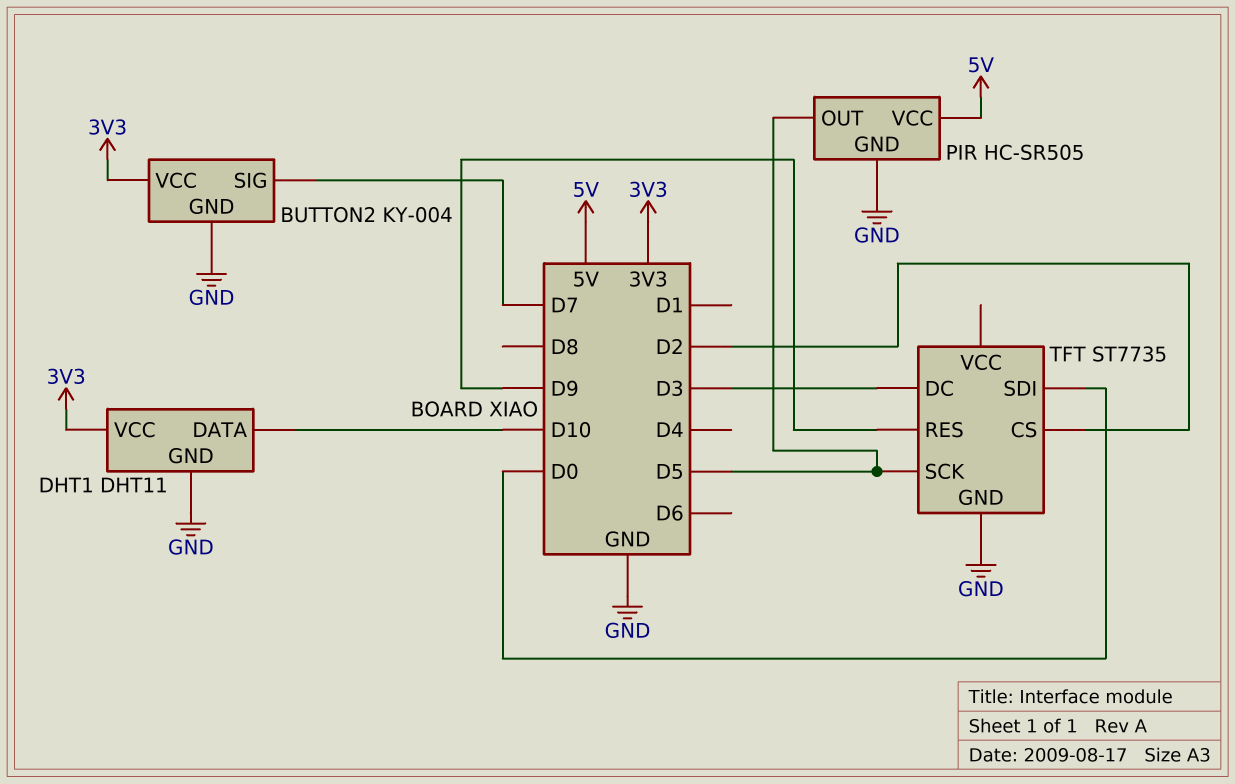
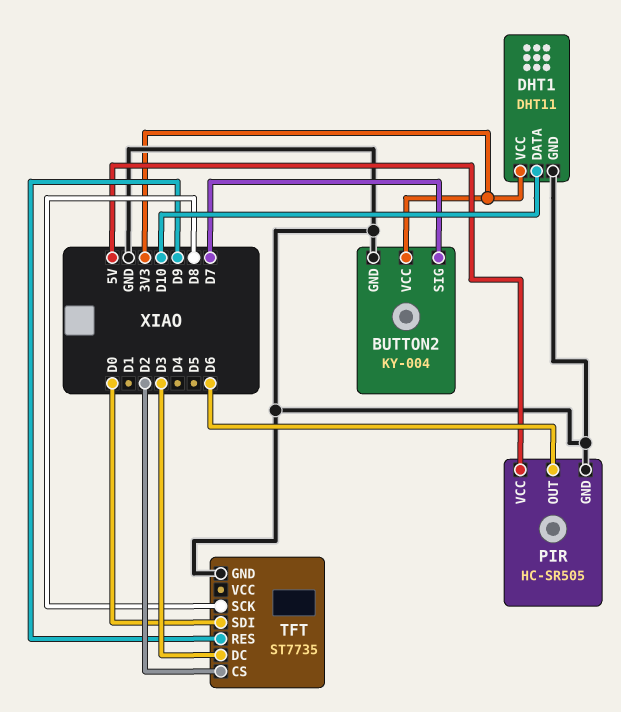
PIR pin OUT: D5 -> D6
TFT pin SCK: D5 -> D8

